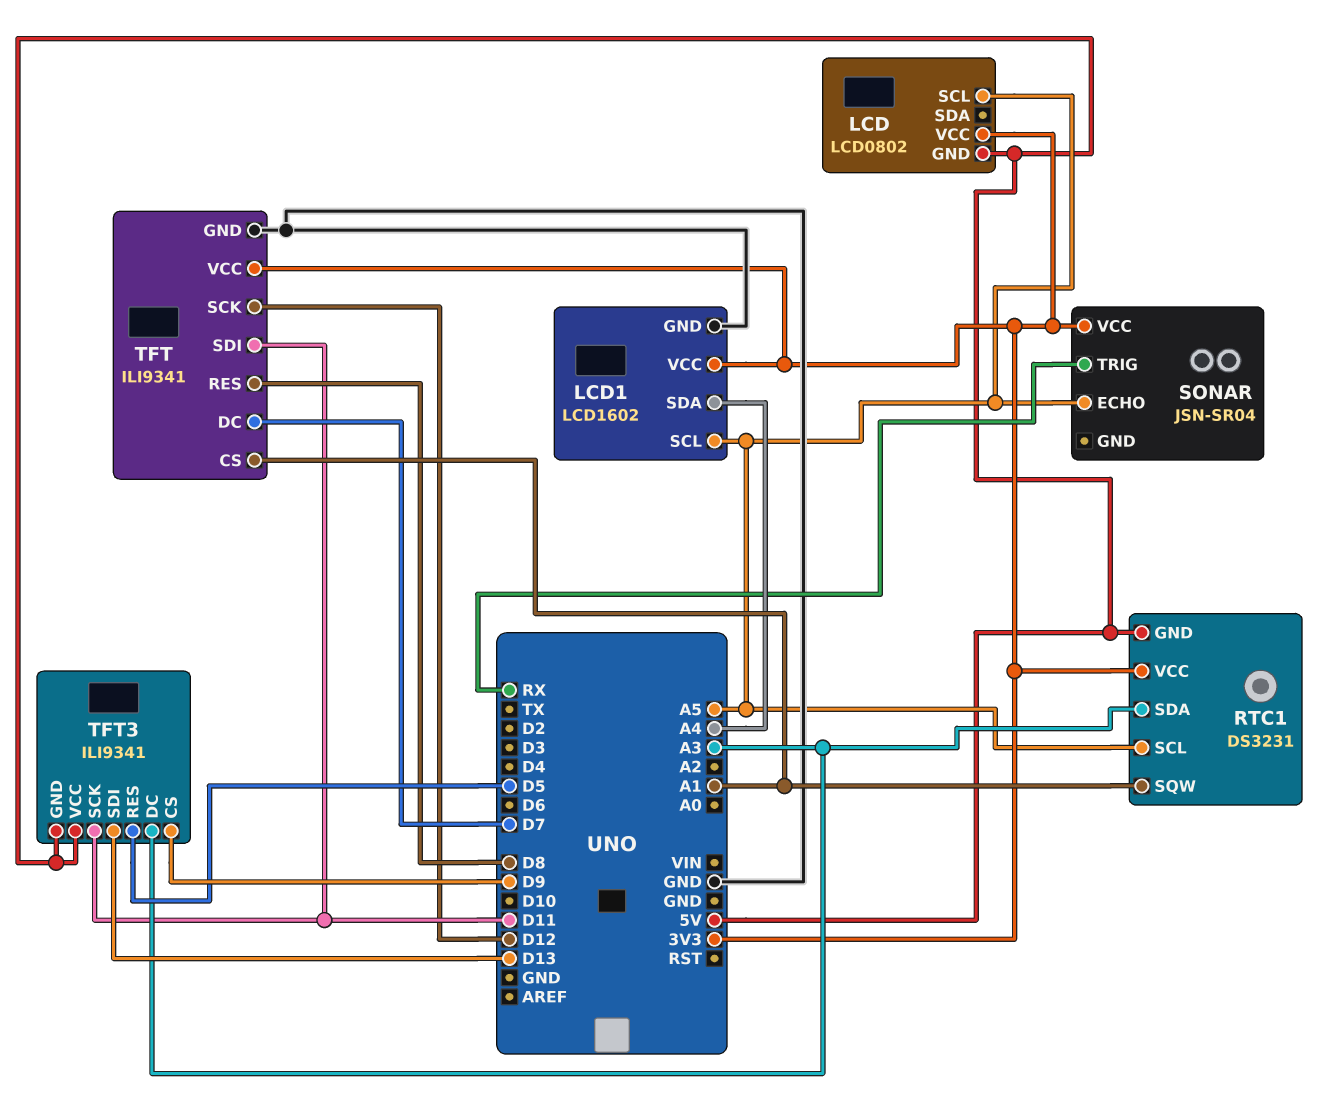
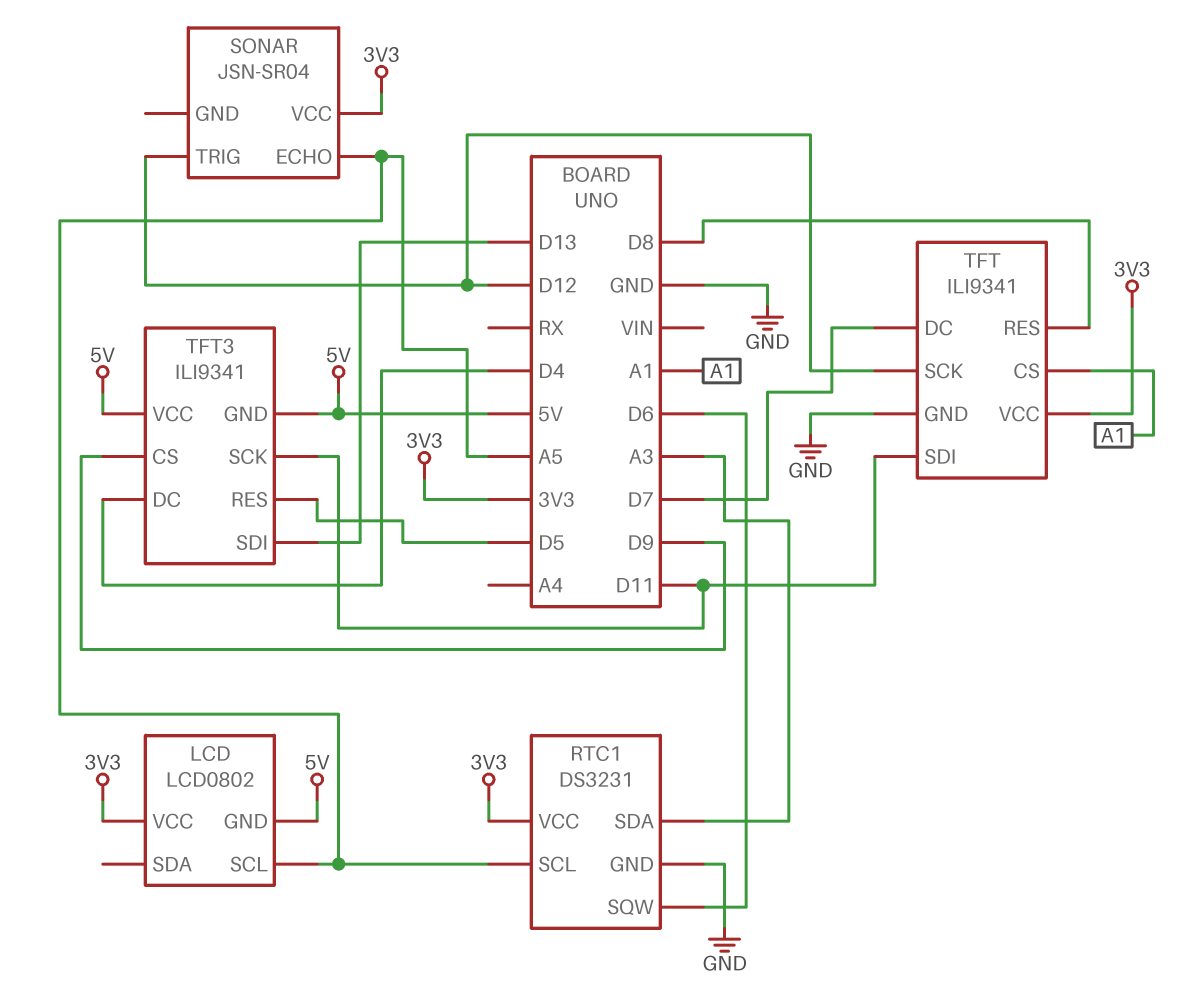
LCD1: LCD1602 -> none
LCD1 pin GND: GND -> none
LCD1 pin SCL: A5 -> none
LCD1 pin SDA: A4 -> none
LCD1 pin VCC: 3V3 -> none
RTC1 pin GND: 5V -> GND
RTC1 pin SQW: A1 -> D6
SONAR pin TRIG: RX -> D12
TFT3 pin DC: A3 -> D4

